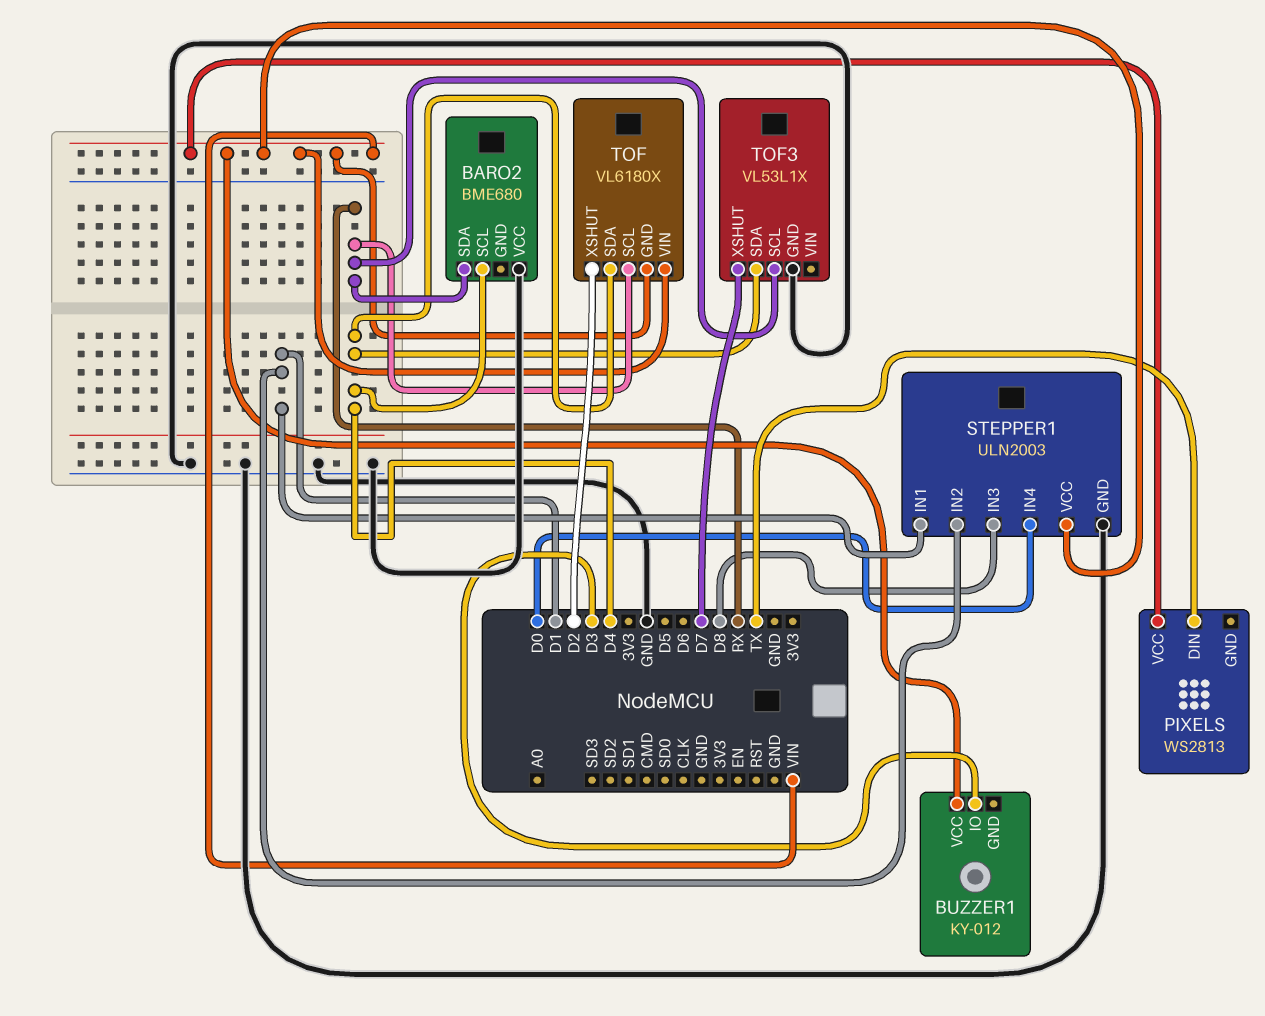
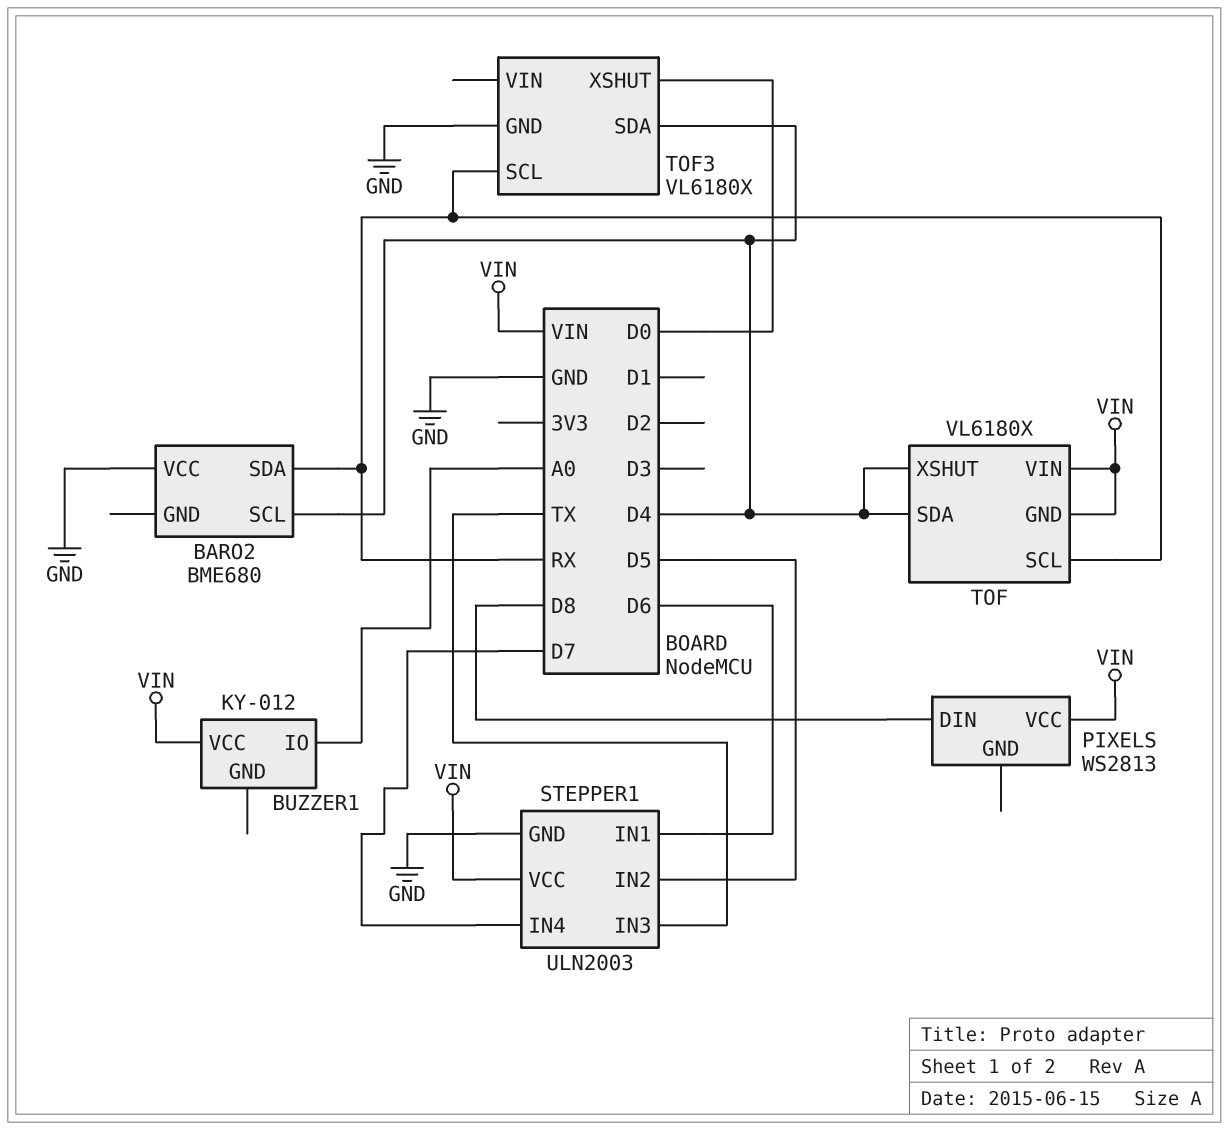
BUZZER1 pin IO: D3 -> A0
PIXELS pin DIN: TX -> D8
STEPPER1 pin IN1: D1 -> D6
STEPPER1 pin IN2: D1 -> D5
STEPPER1 pin IN3: D8 -> TX
STEPPER1 pin IN4: D0 -> D7
TOF pin XSHUT: D2 -> D4
TOF3: VL53L1X -> VL6180X
TOF3 pin XSHUT: D7 -> D0

